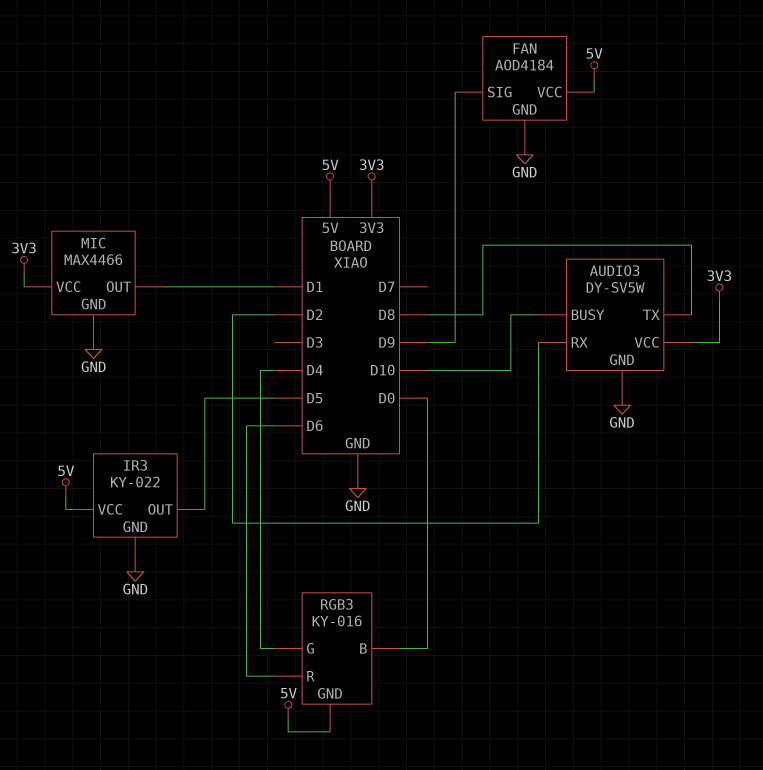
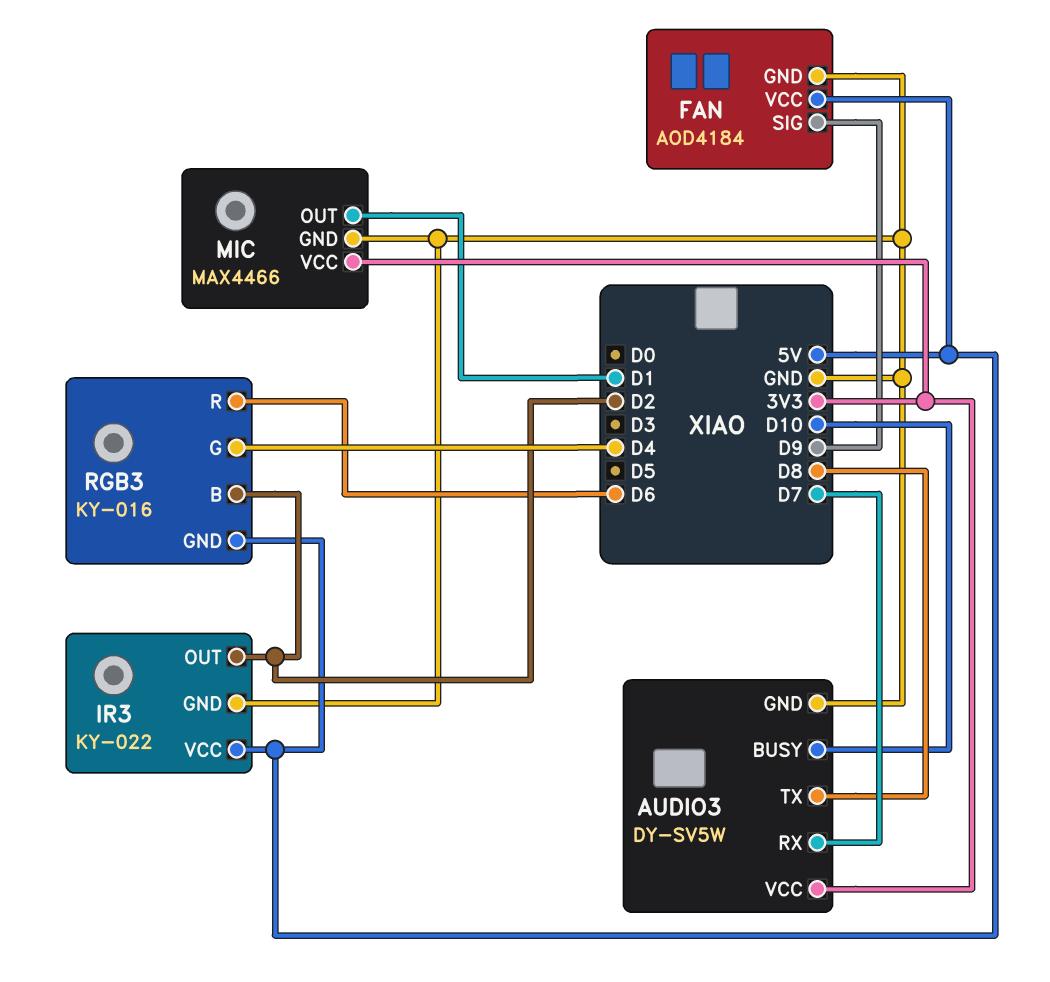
AUDIO3 pin RX: D2 -> D7
IR3 pin OUT: D5 -> D2
RGB3 pin B: D0 -> D2

